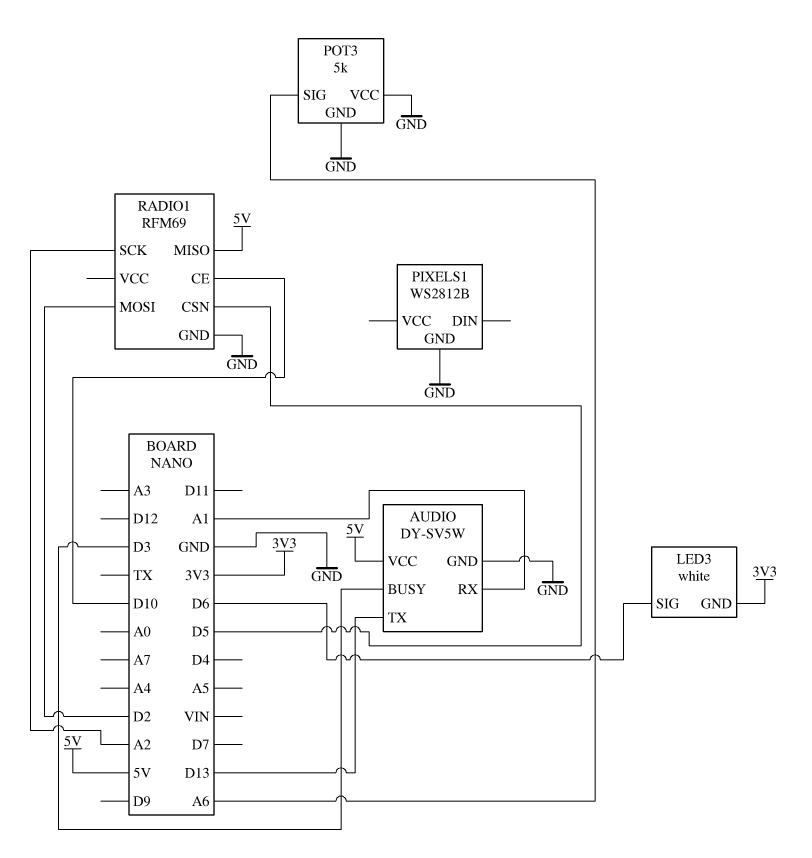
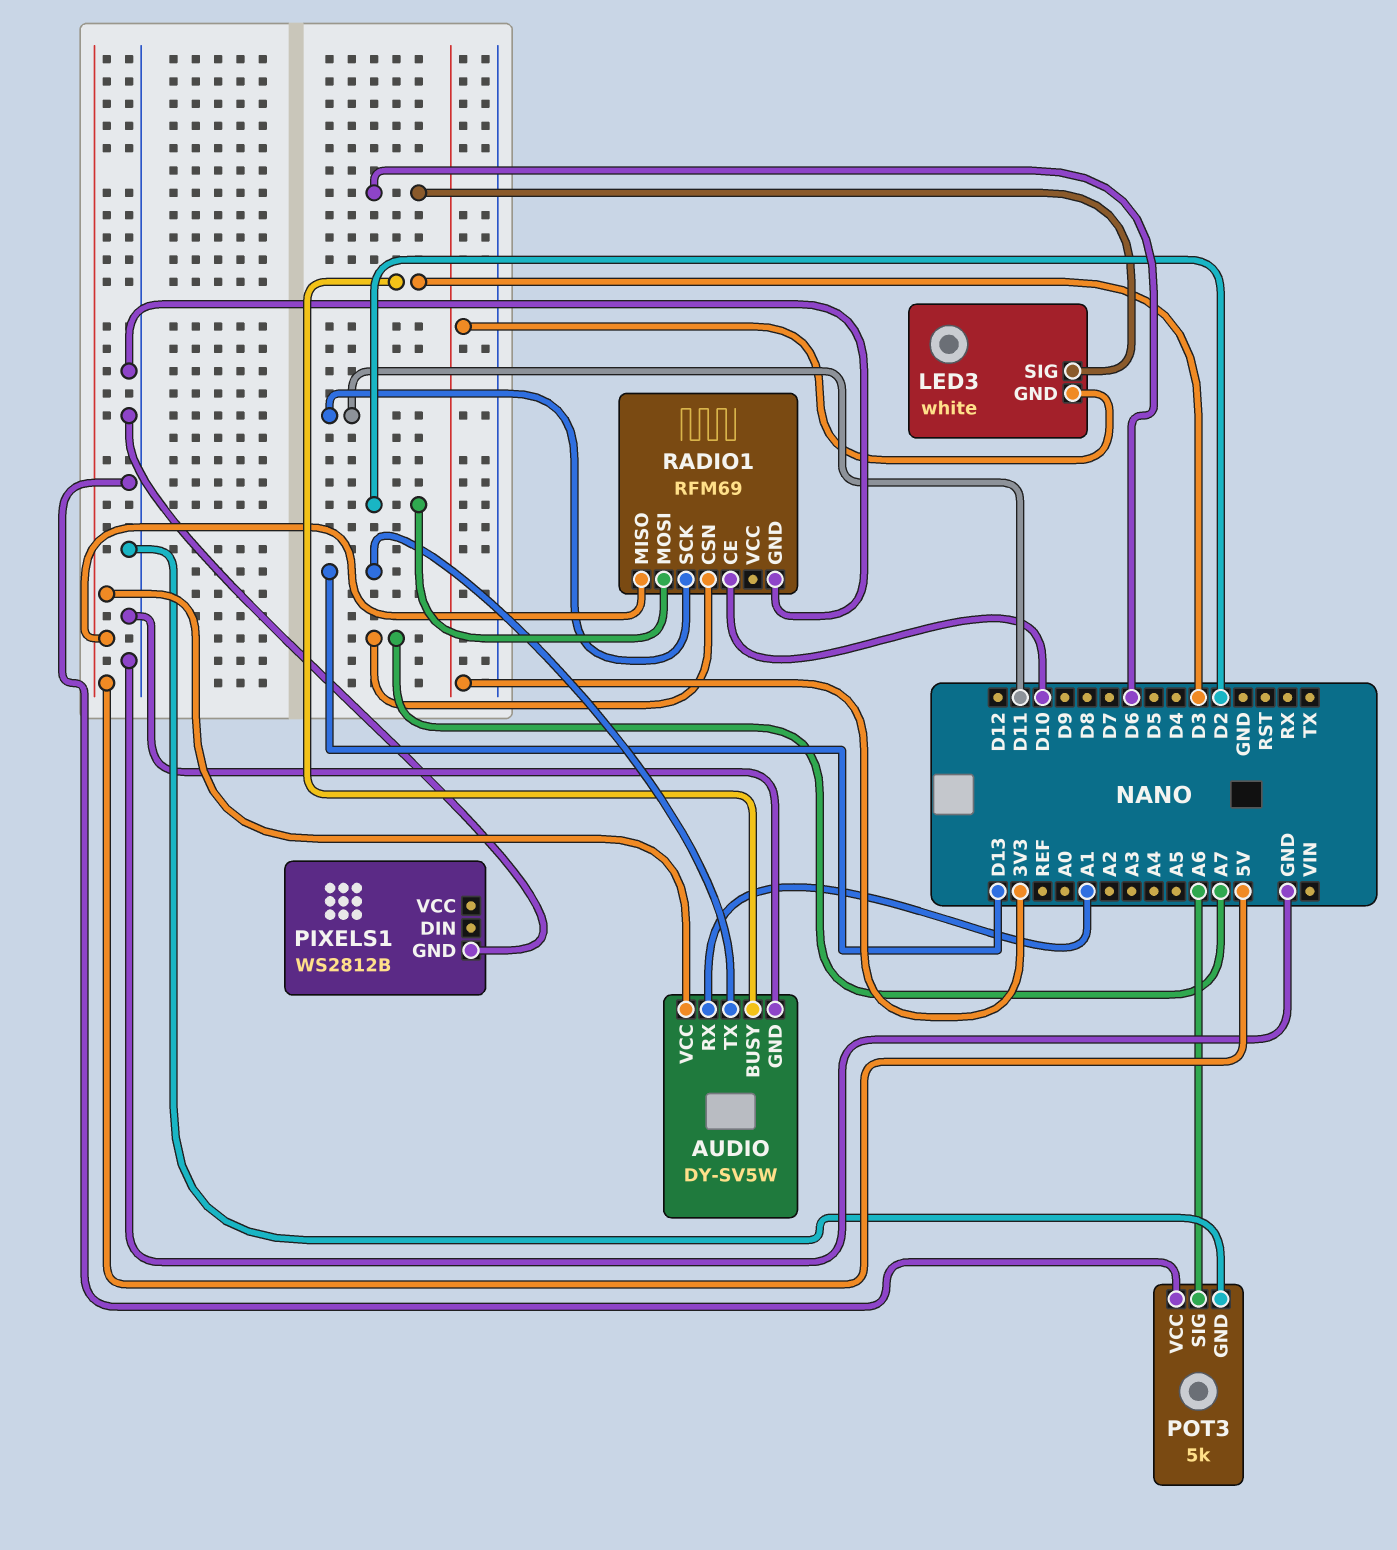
RADIO1 pin CSN: D5 -> A7
RADIO1 pin SCK: A2 -> D11

